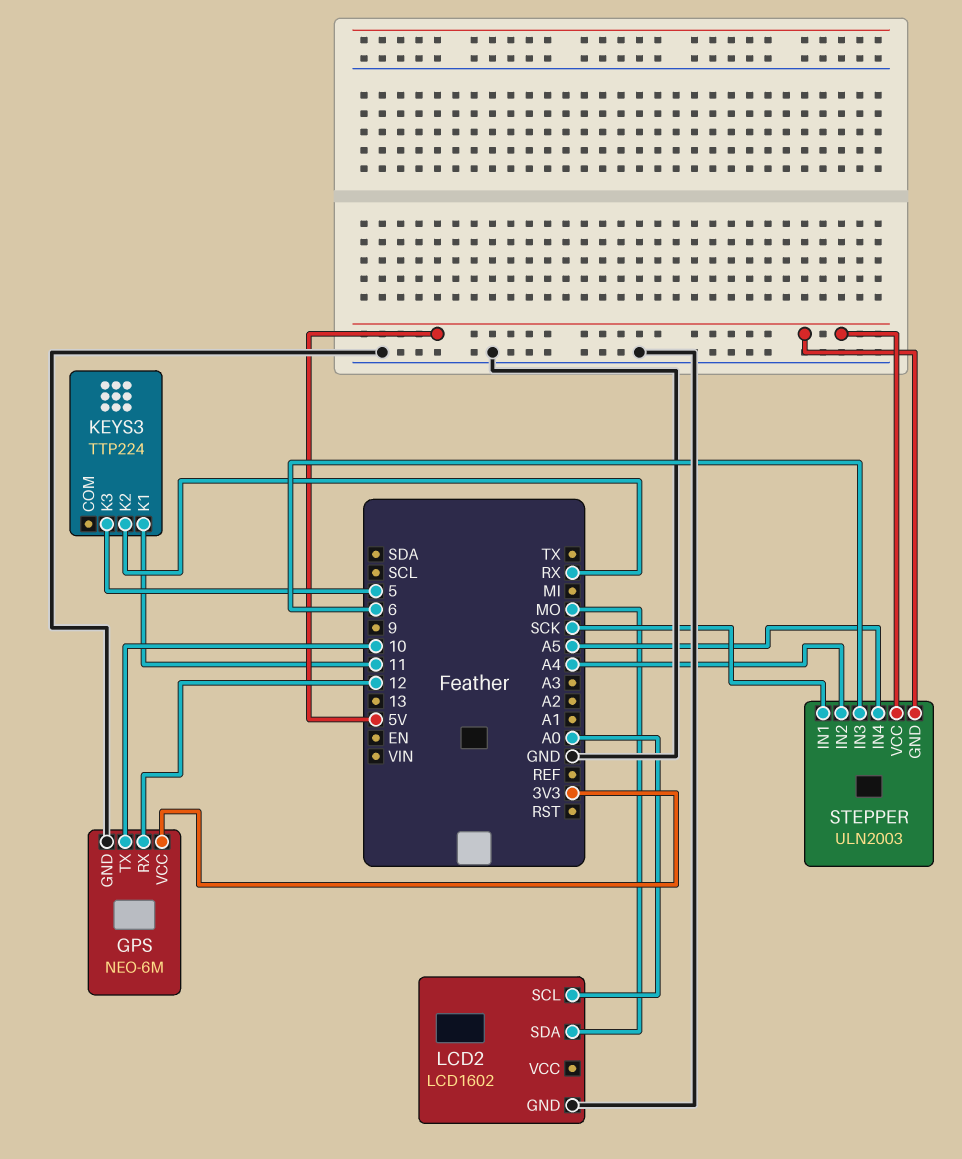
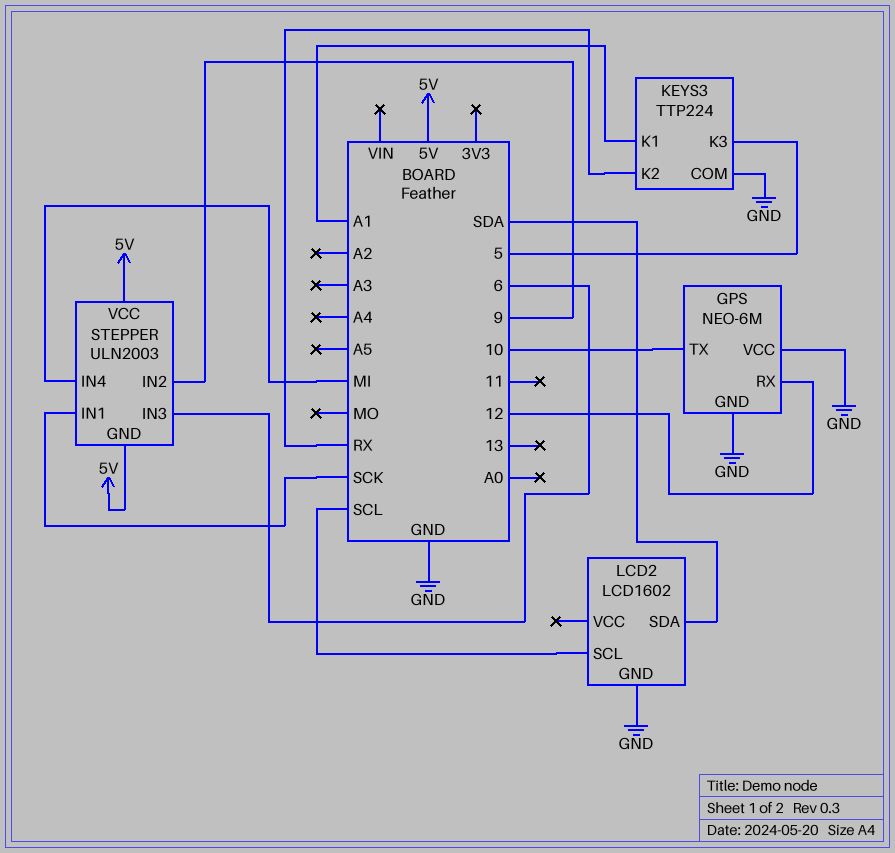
GPS pin VCC: 3V3 -> GND
KEYS3 pin COM: none -> GND
KEYS3 pin K1: 11 -> A1
LCD2 pin SCL: A0 -> SCL
LCD2 pin SDA: MO -> SDA
STEPPER pin IN2: A4 -> 9
STEPPER pin IN4: A5 -> MI

